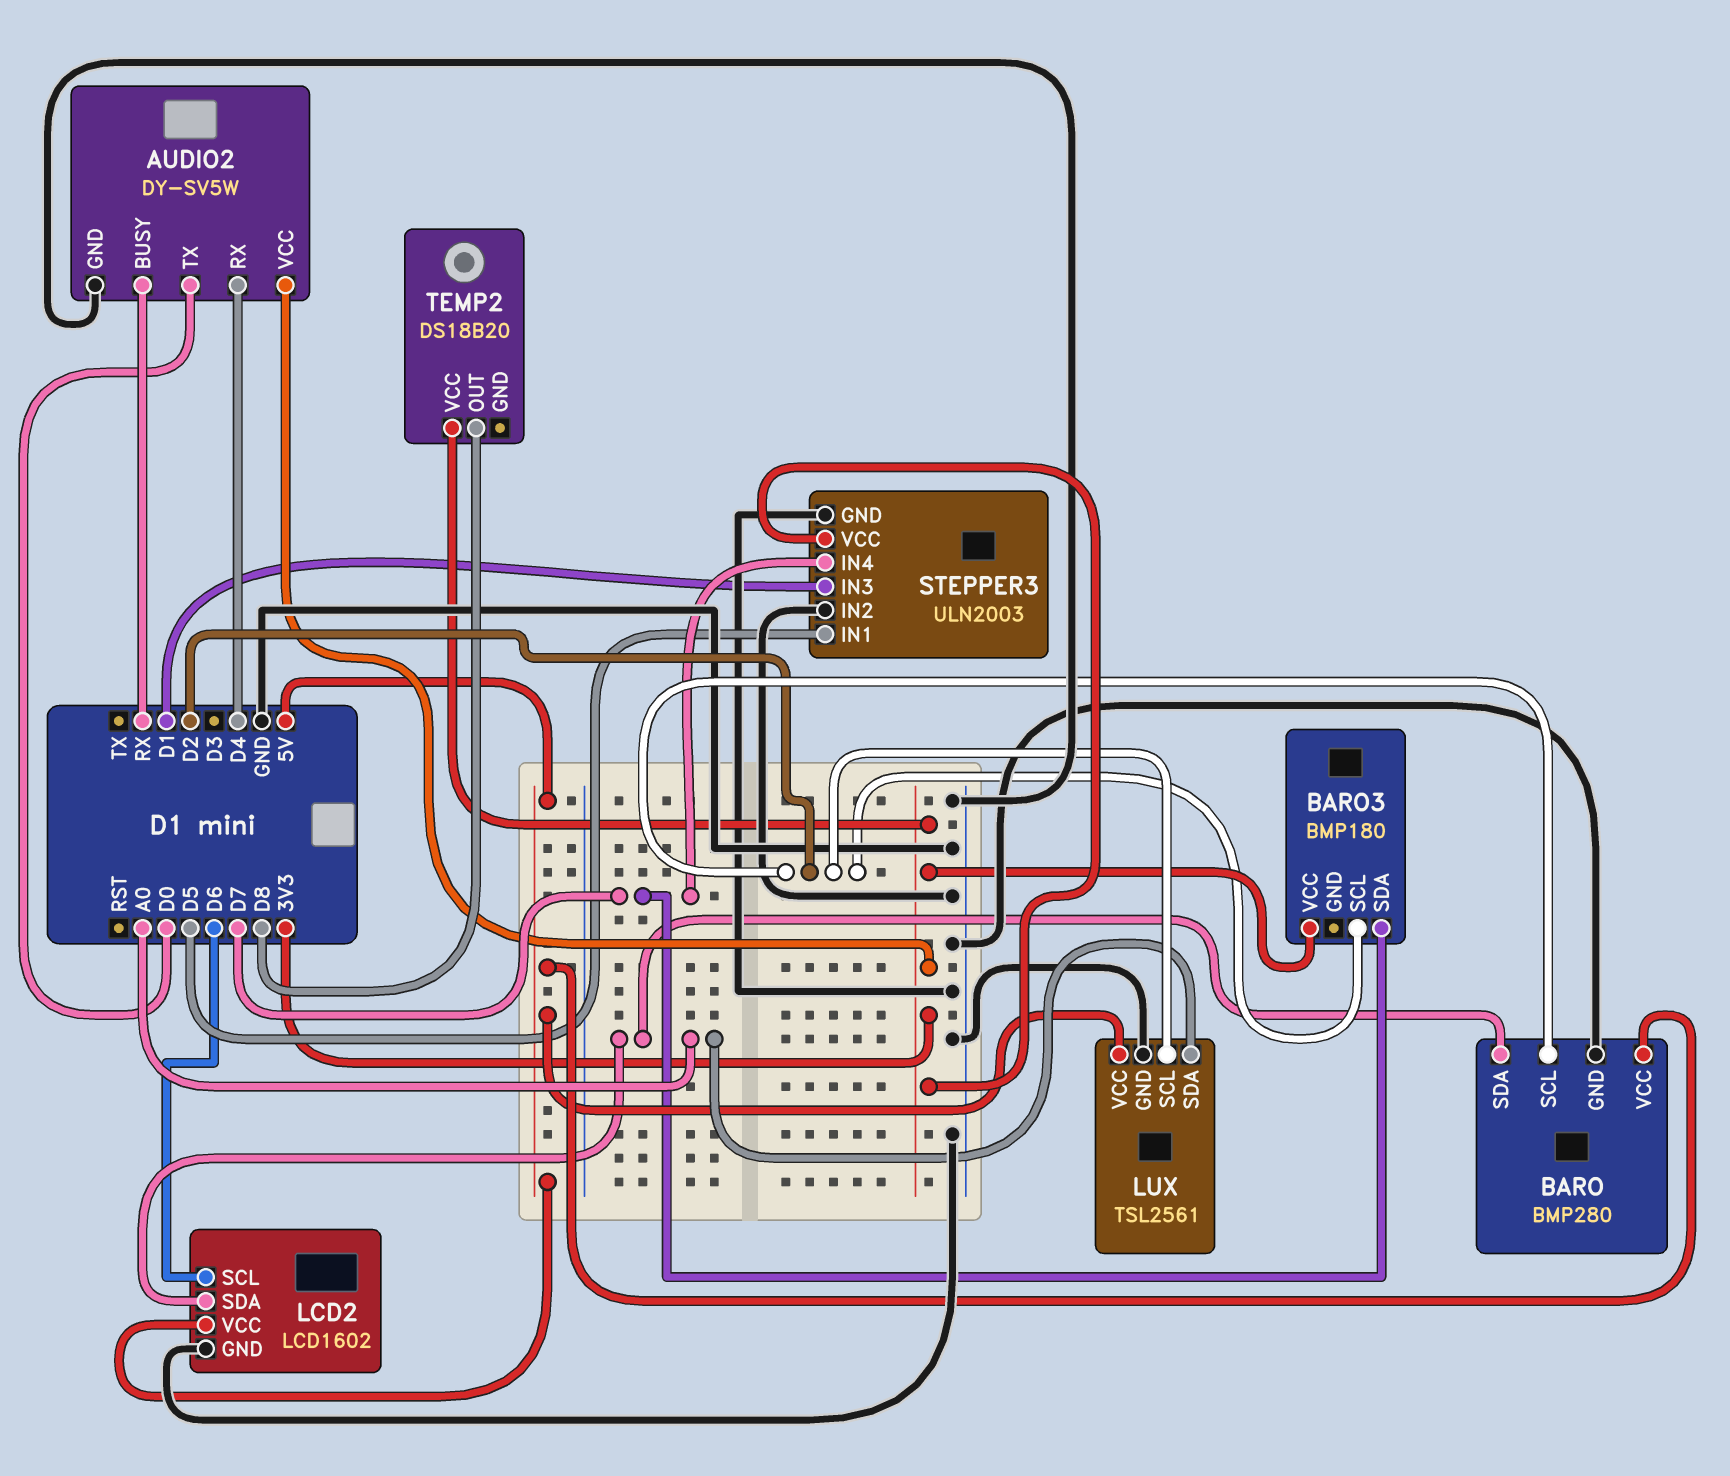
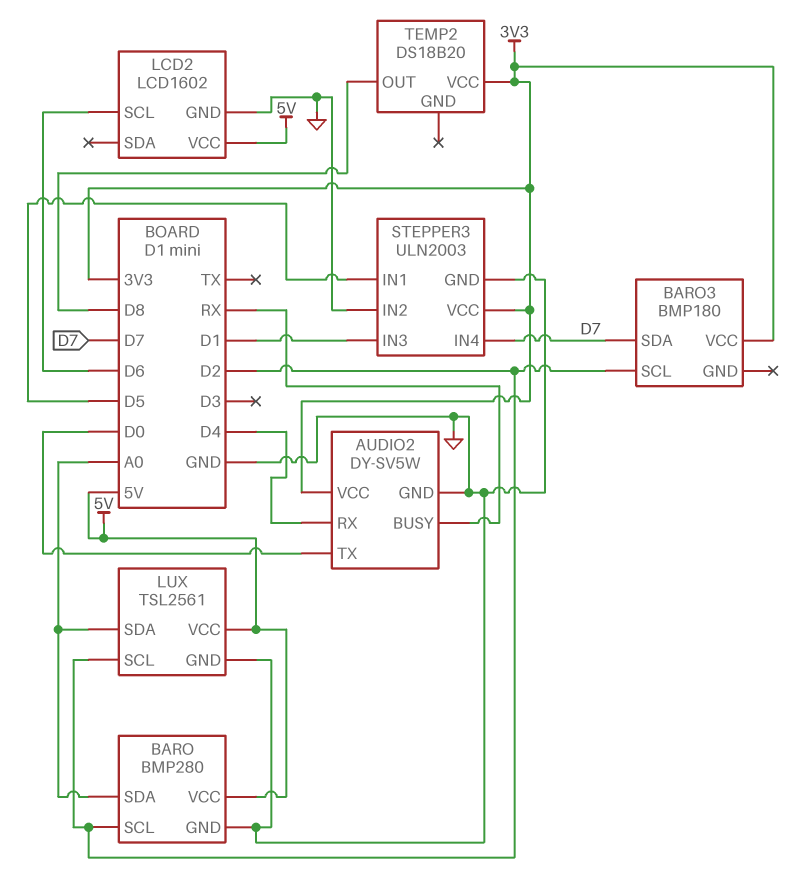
LCD2 pin SDA: A0 -> none

